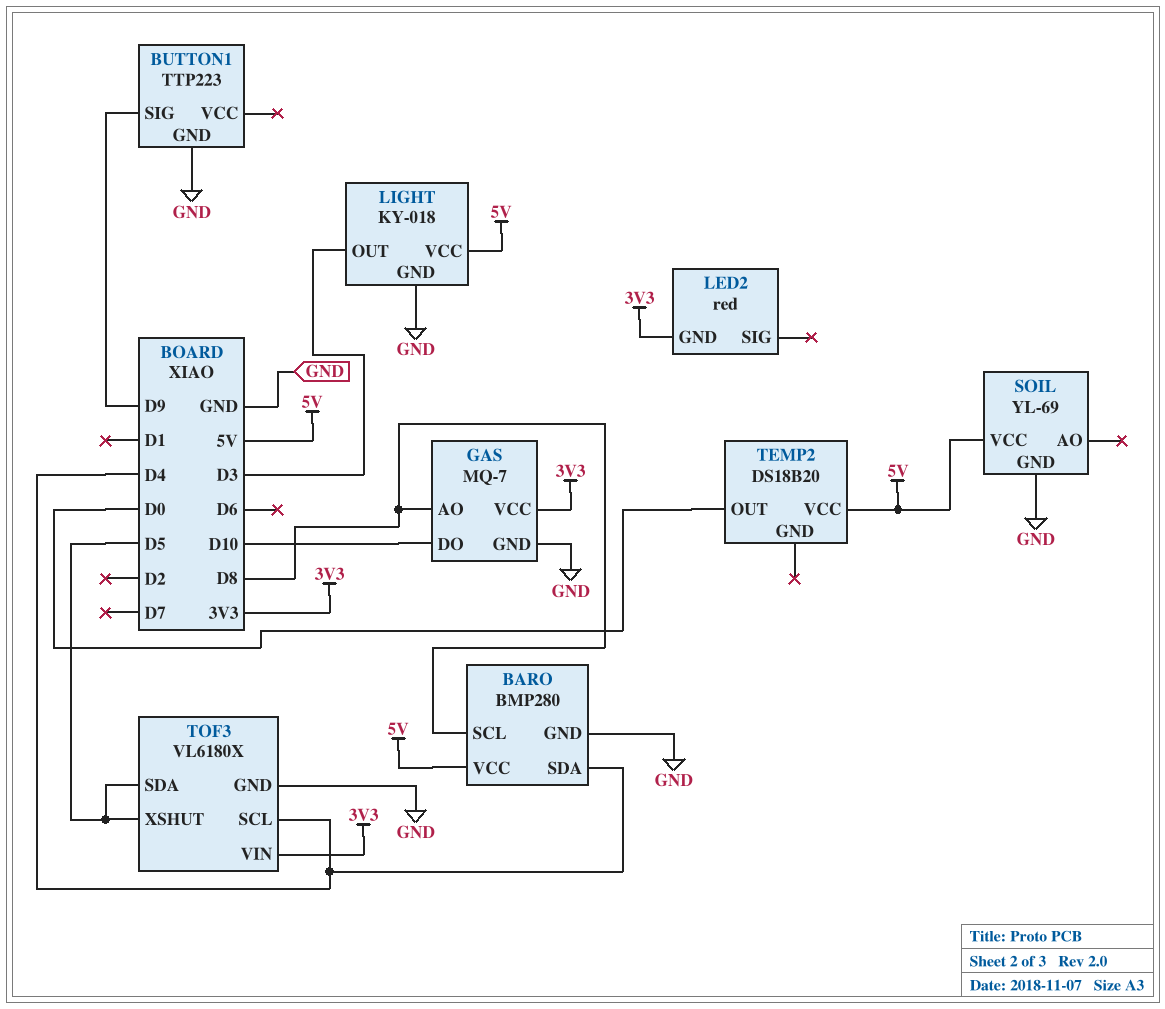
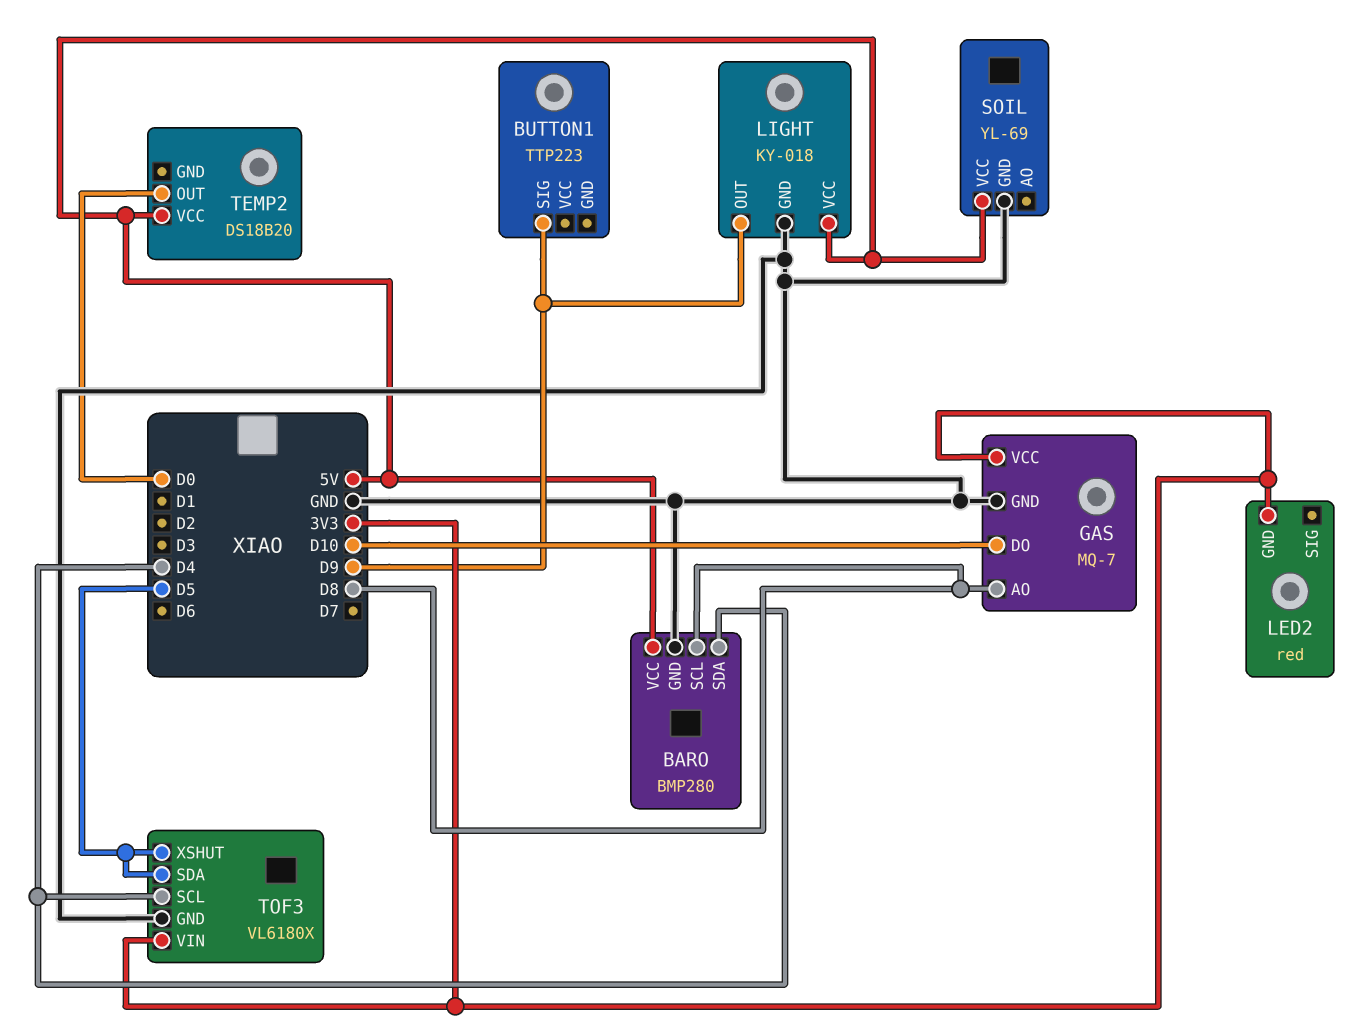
BUTTON1 pin GND: GND -> none
LIGHT pin OUT: D3 -> D9

